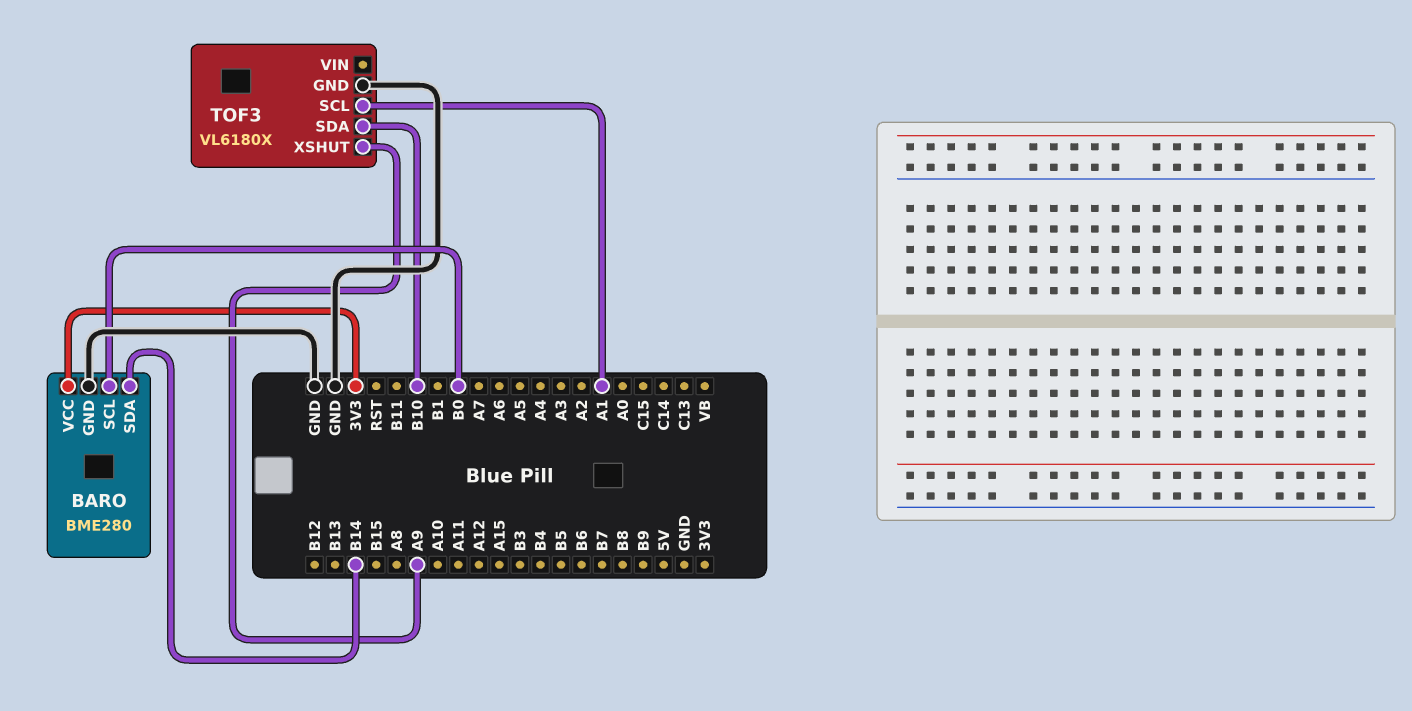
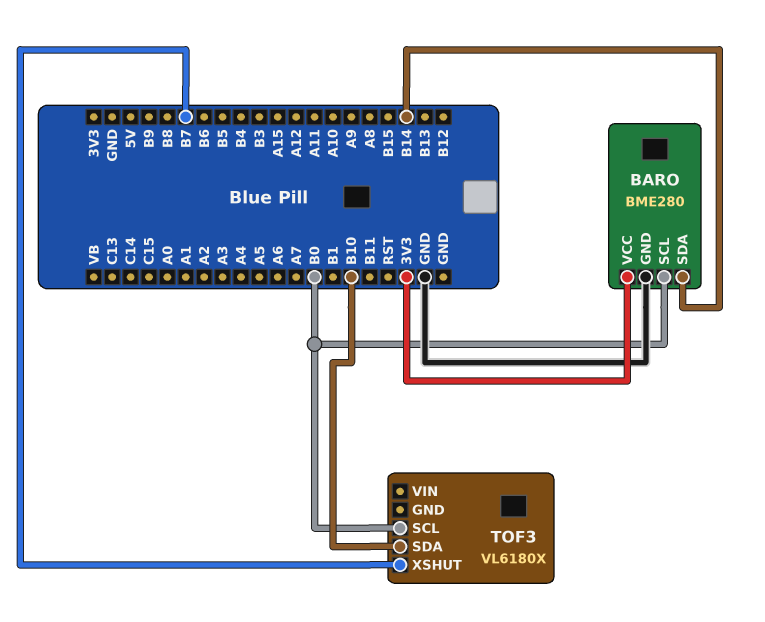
TOF3 pin GND: GND -> none
TOF3 pin SCL: A1 -> B0
TOF3 pin XSHUT: A9 -> B7

